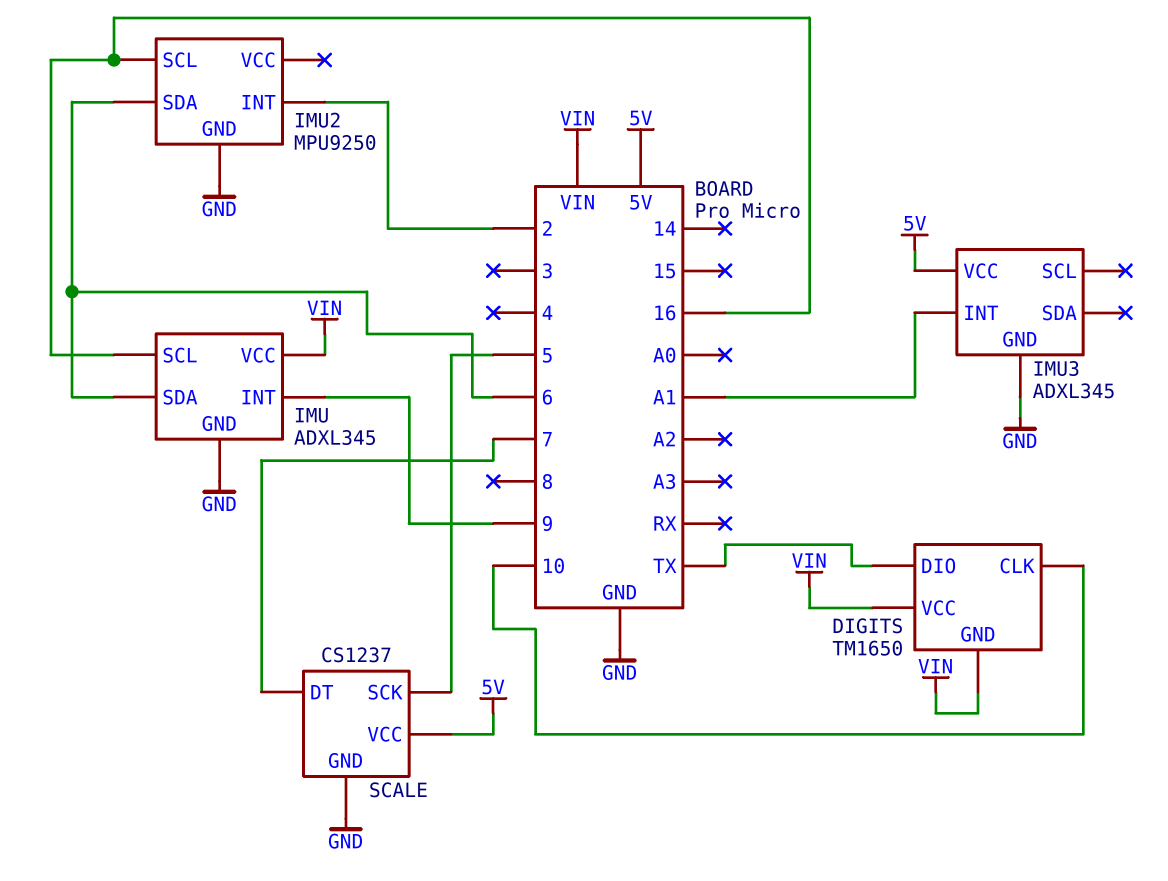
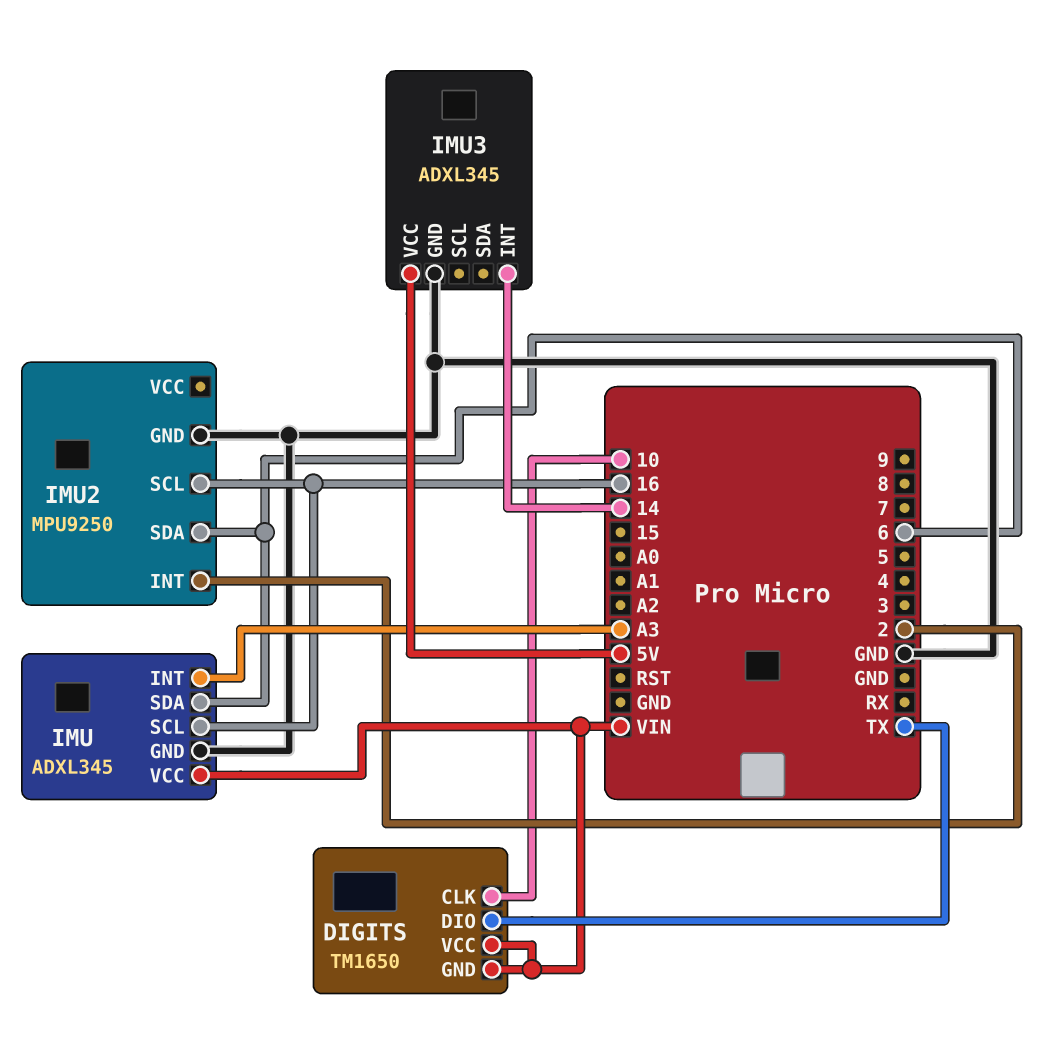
IMU pin INT: 9 -> A3
IMU3 pin INT: A1 -> 14
SCALE: CS1237 -> none
SCALE pin DT: 7 -> none
SCALE pin GND: GND -> none
SCALE pin SCK: 5 -> none
SCALE pin VCC: 5V -> none

